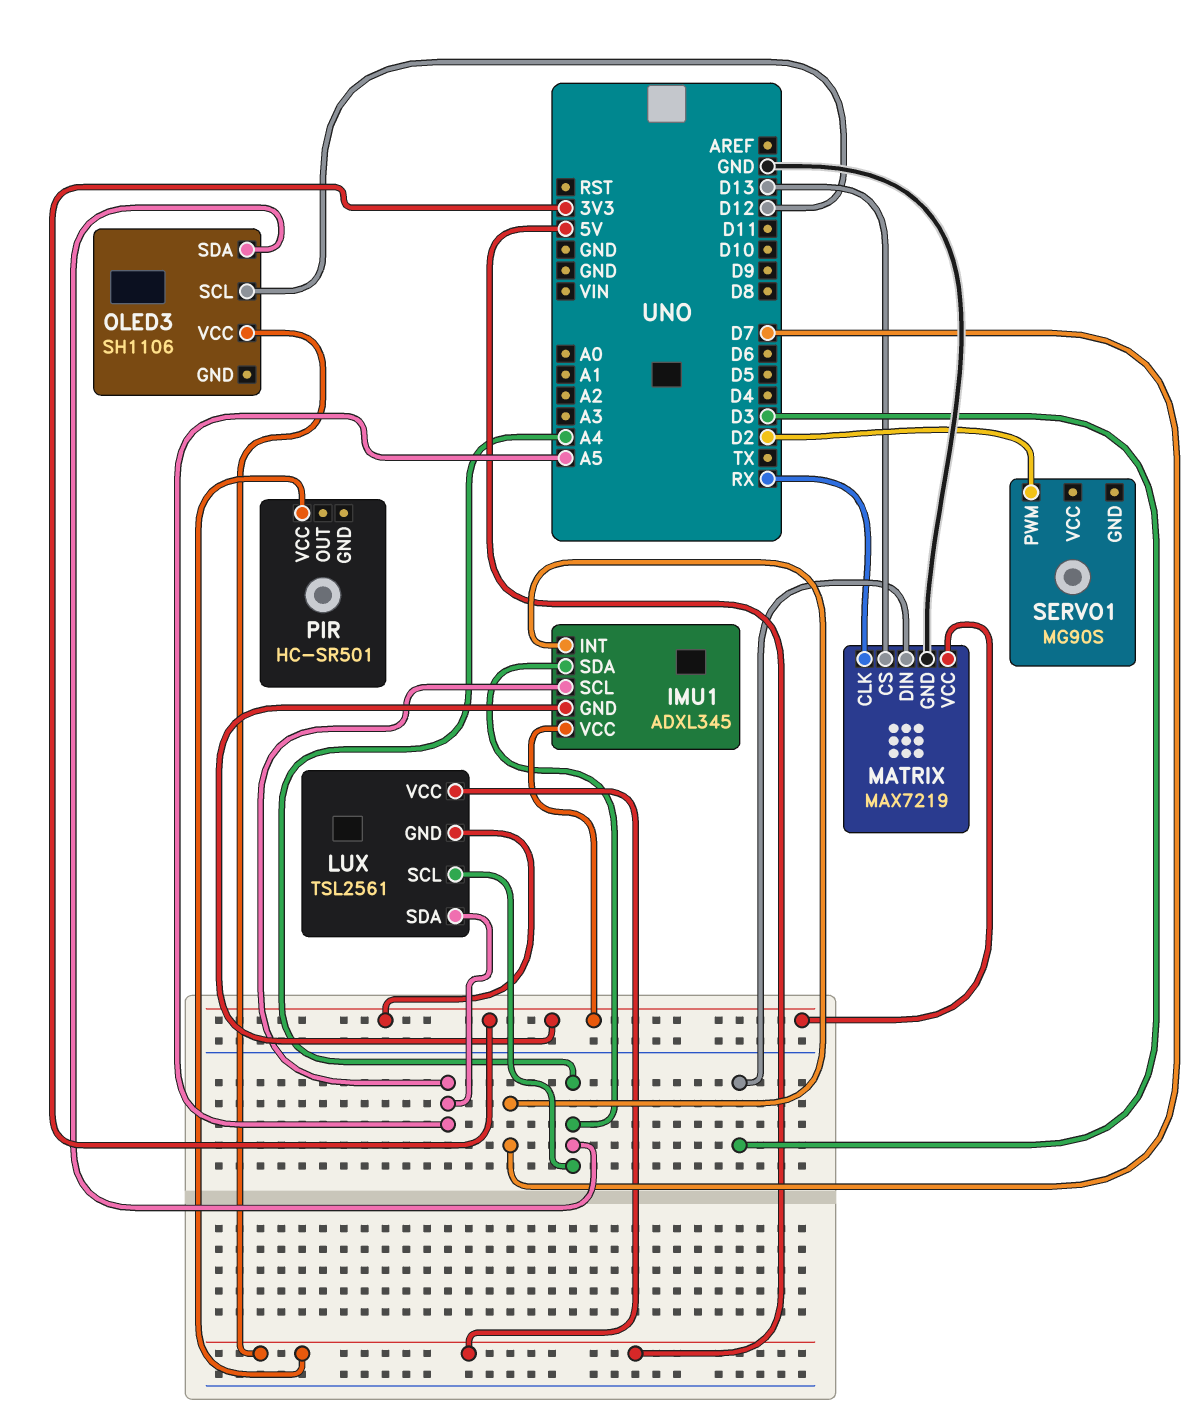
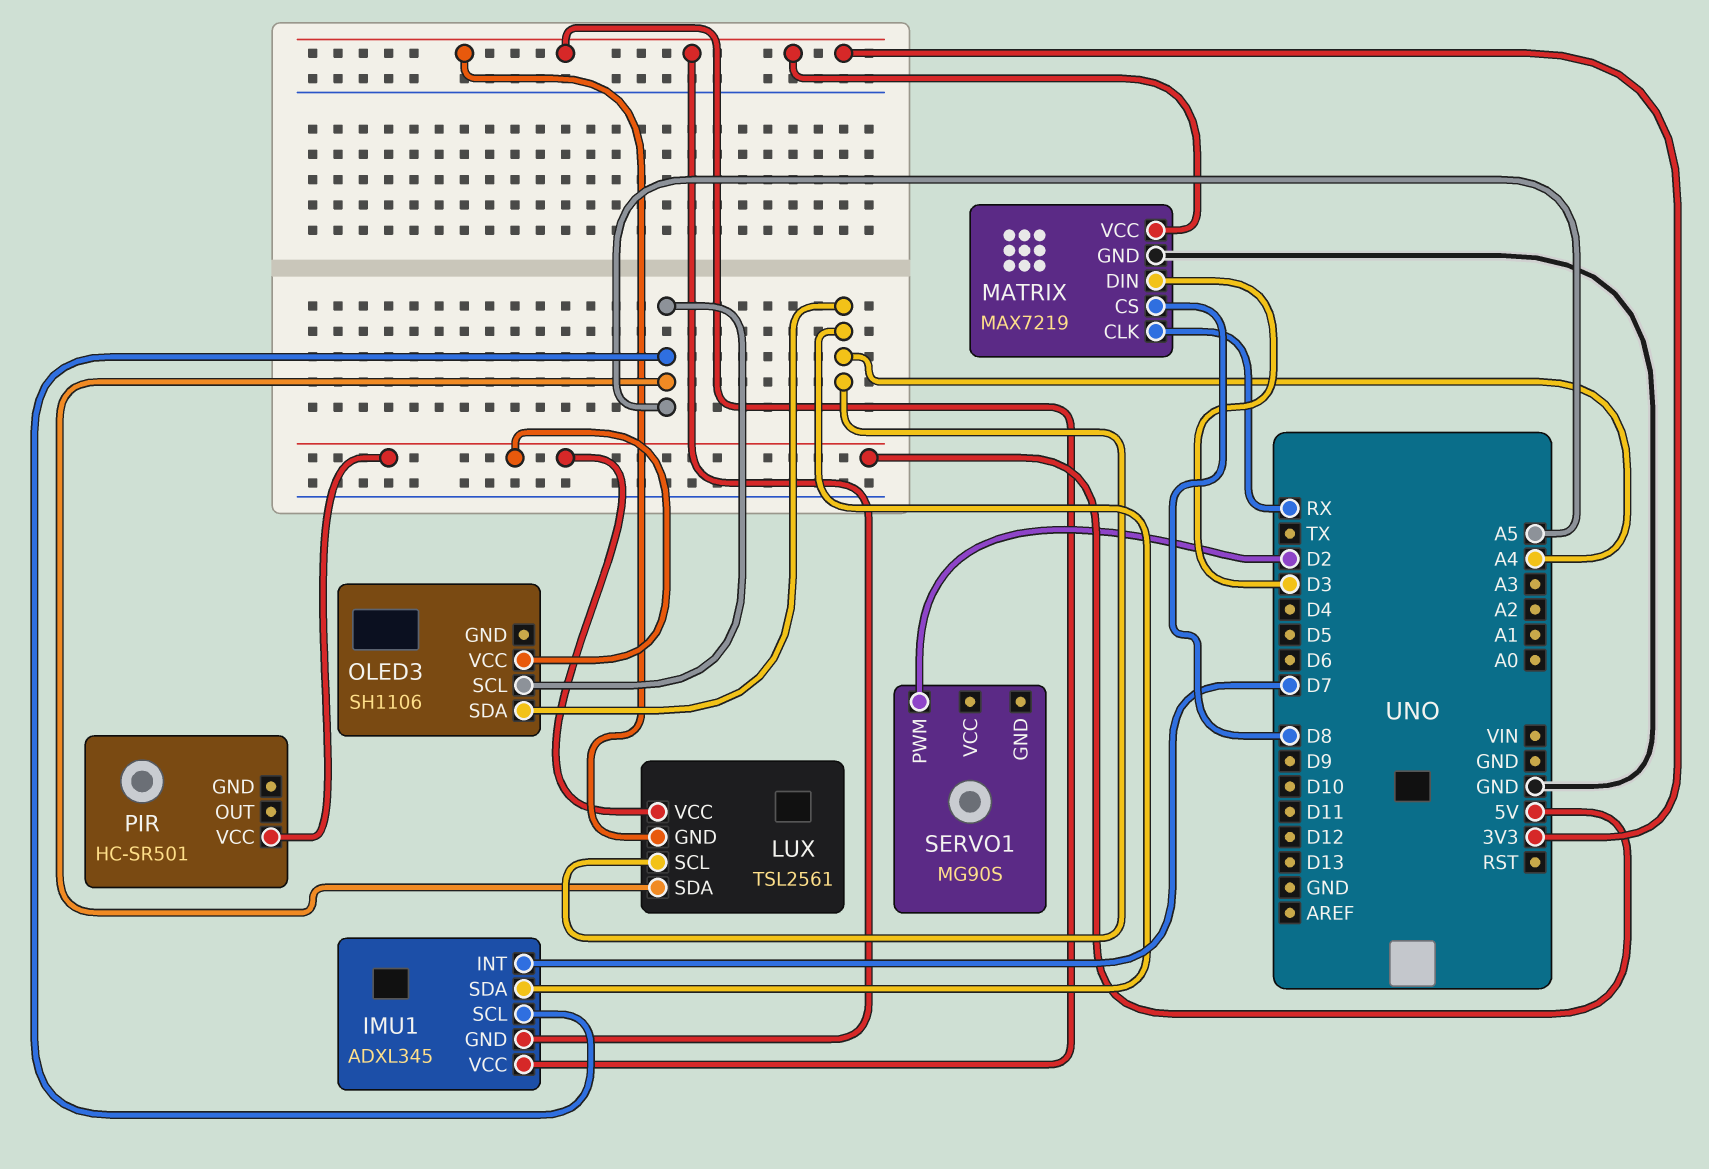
MATRIX pin CS: D13 -> D8
OLED3 pin SCL: D12 -> A5

